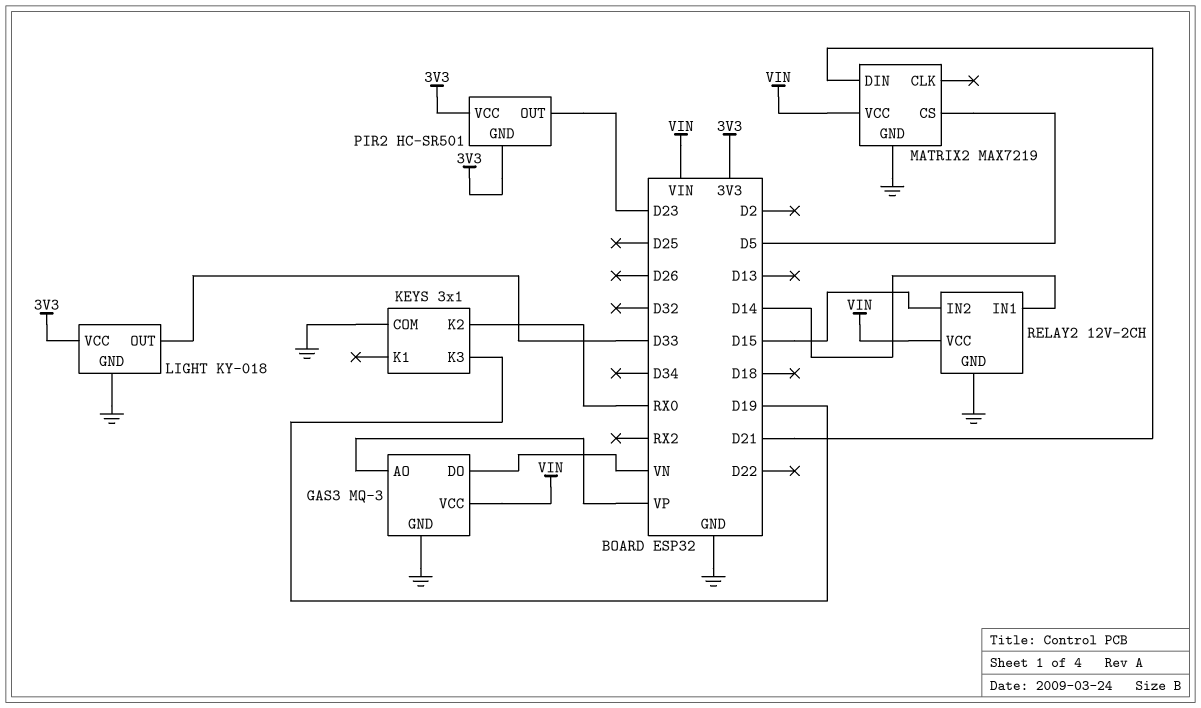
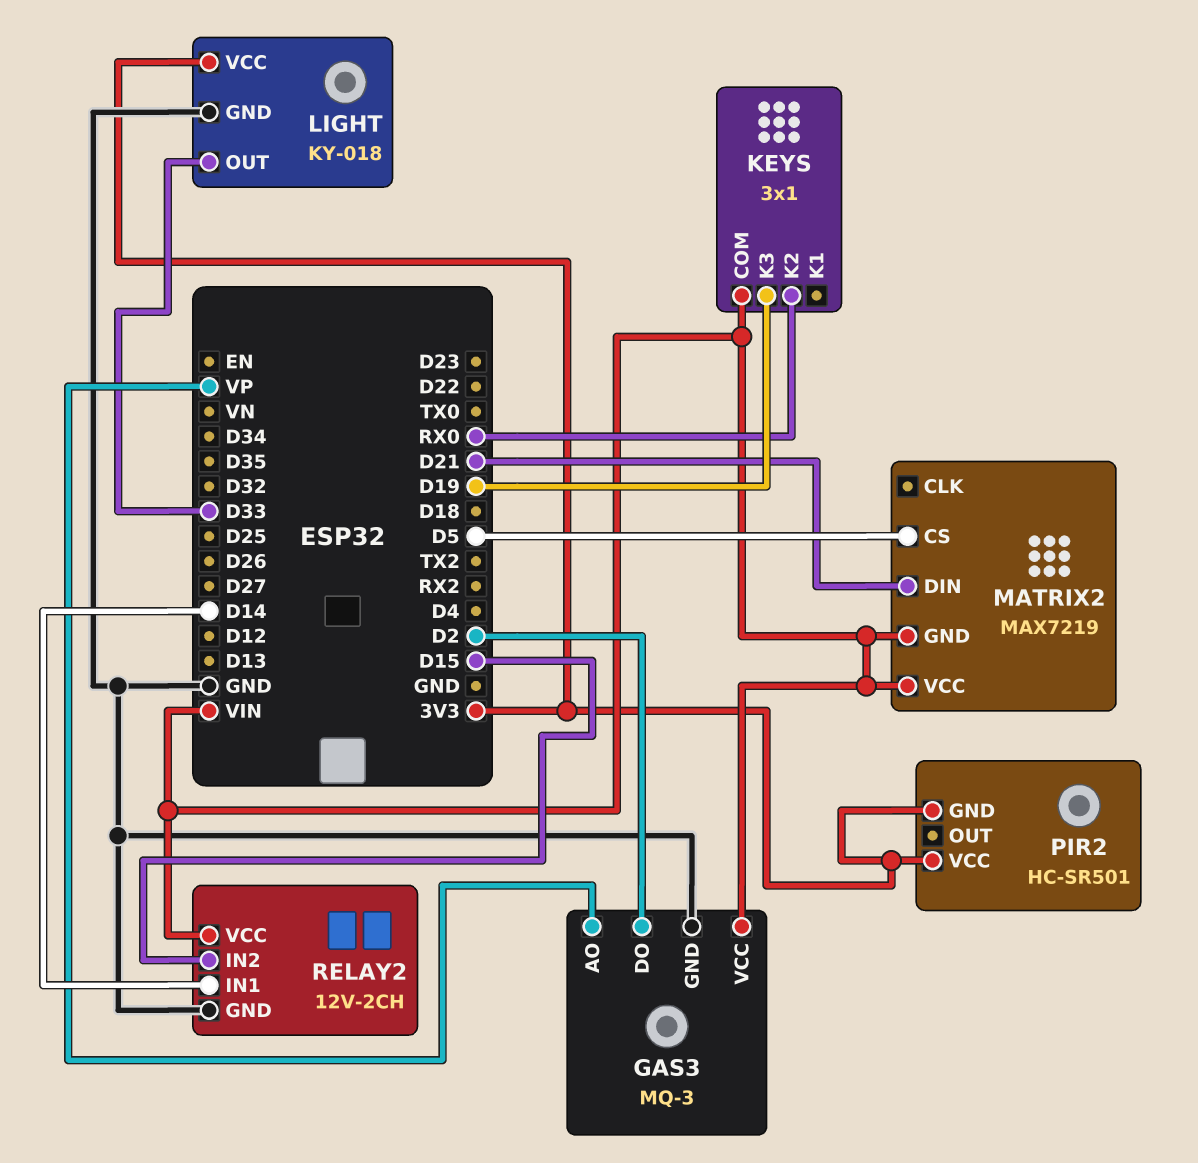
GAS3 pin DO: VN -> D2
KEYS pin COM: GND -> VIN
MATRIX2 pin GND: GND -> VIN
PIR2 pin OUT: D23 -> none

